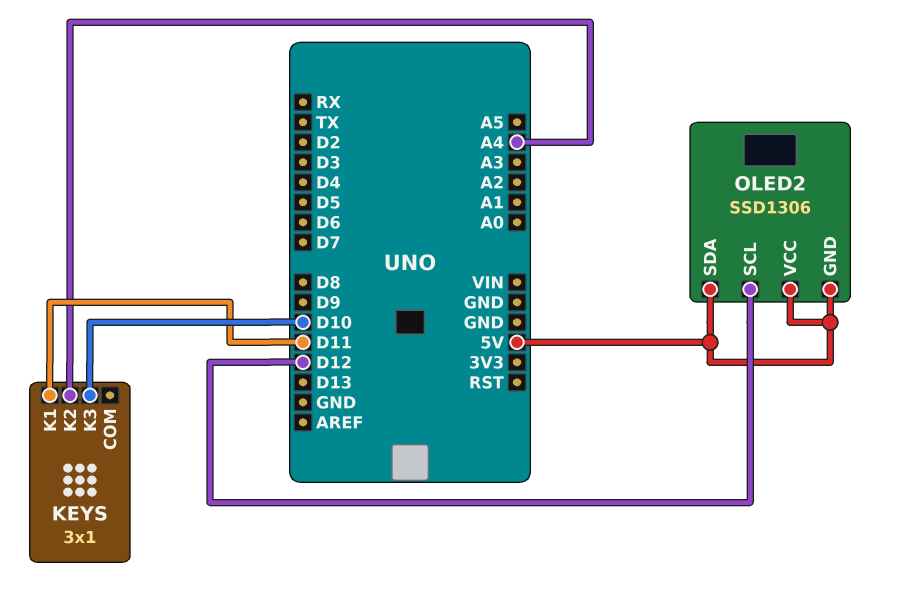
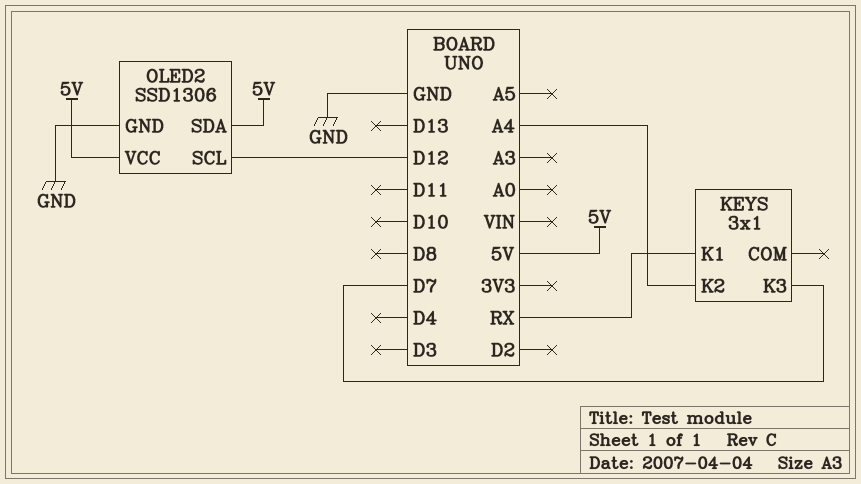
KEYS pin K1: D11 -> RX
KEYS pin K3: D10 -> D7
OLED2 pin GND: 5V -> GND

